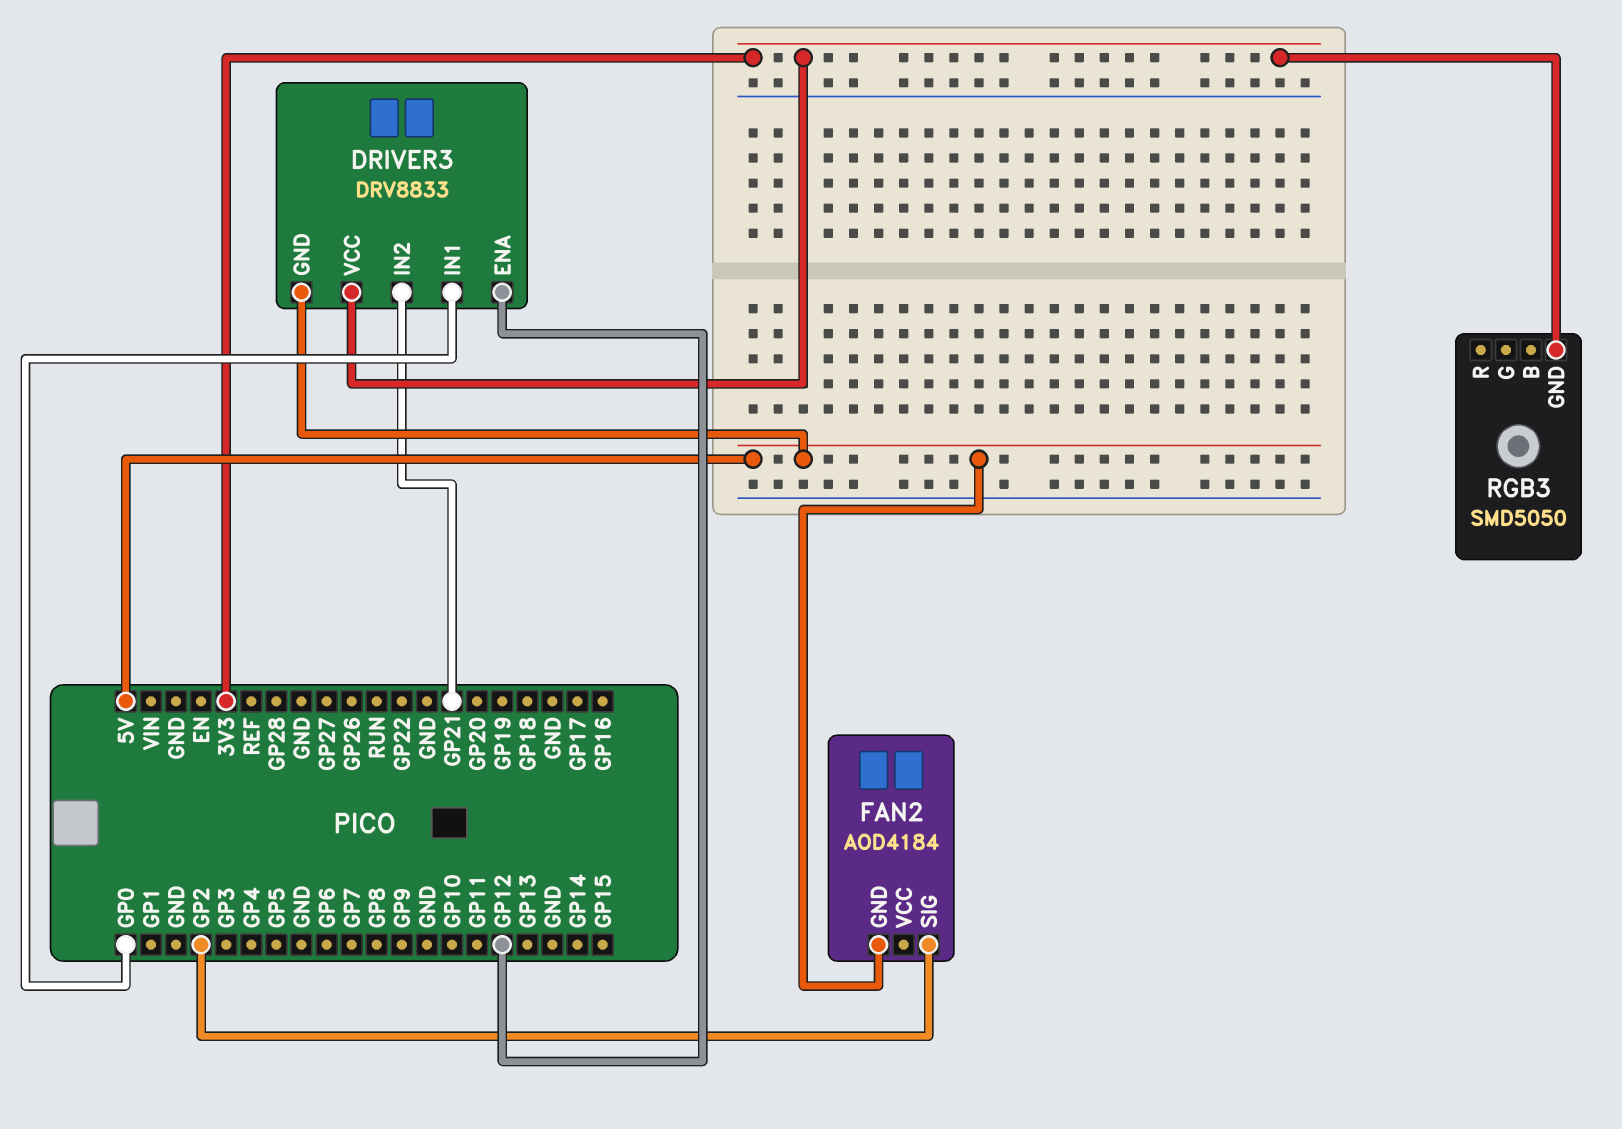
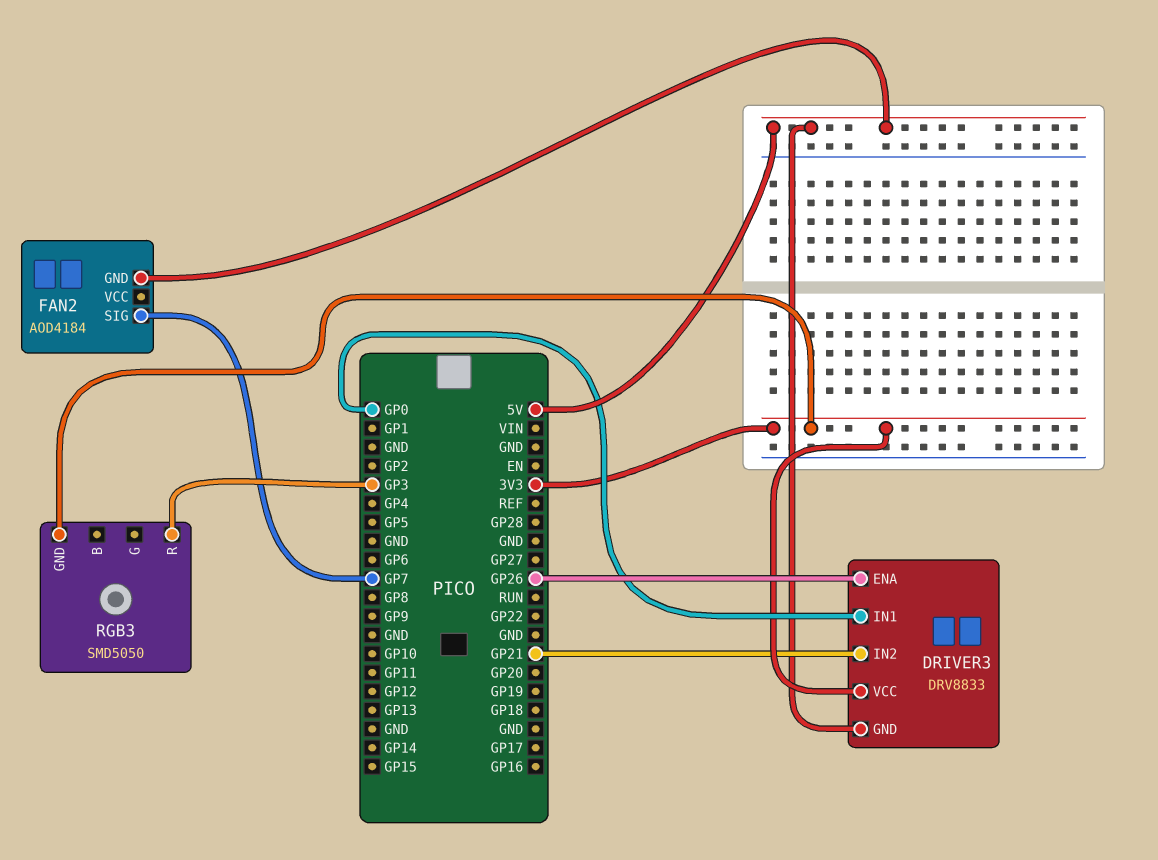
DRIVER3 pin ENA: GP12 -> GP26
FAN2 pin SIG: GP2 -> GP7
RGB3 pin R: none -> GP3

